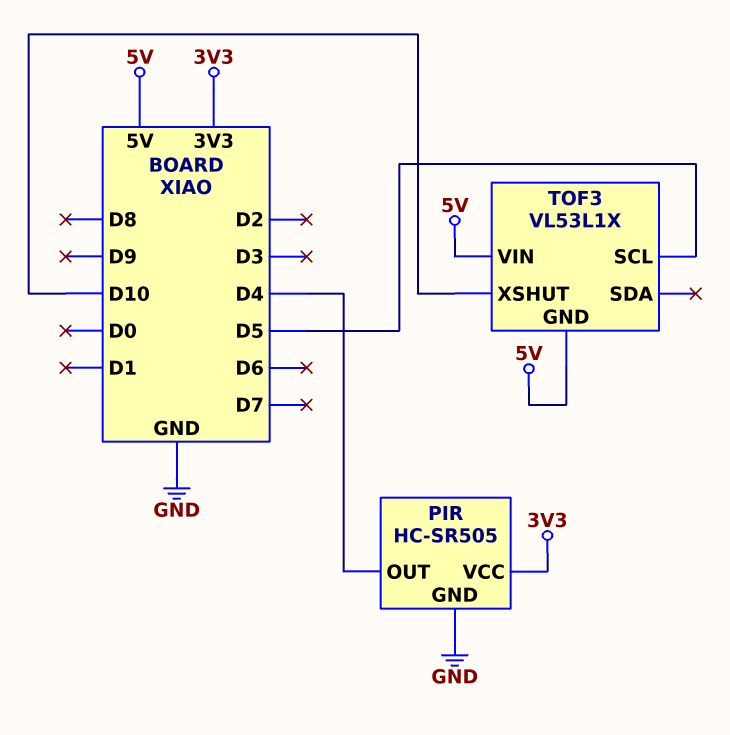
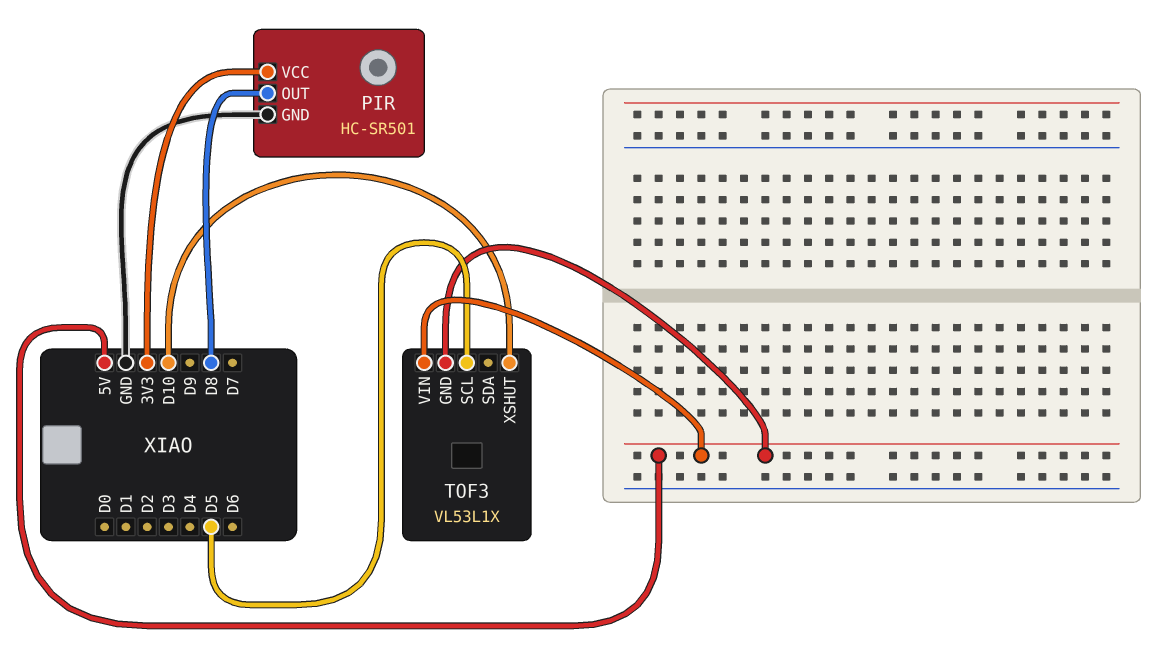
PIR: HC-SR505 -> HC-SR501
PIR pin OUT: D4 -> D8

